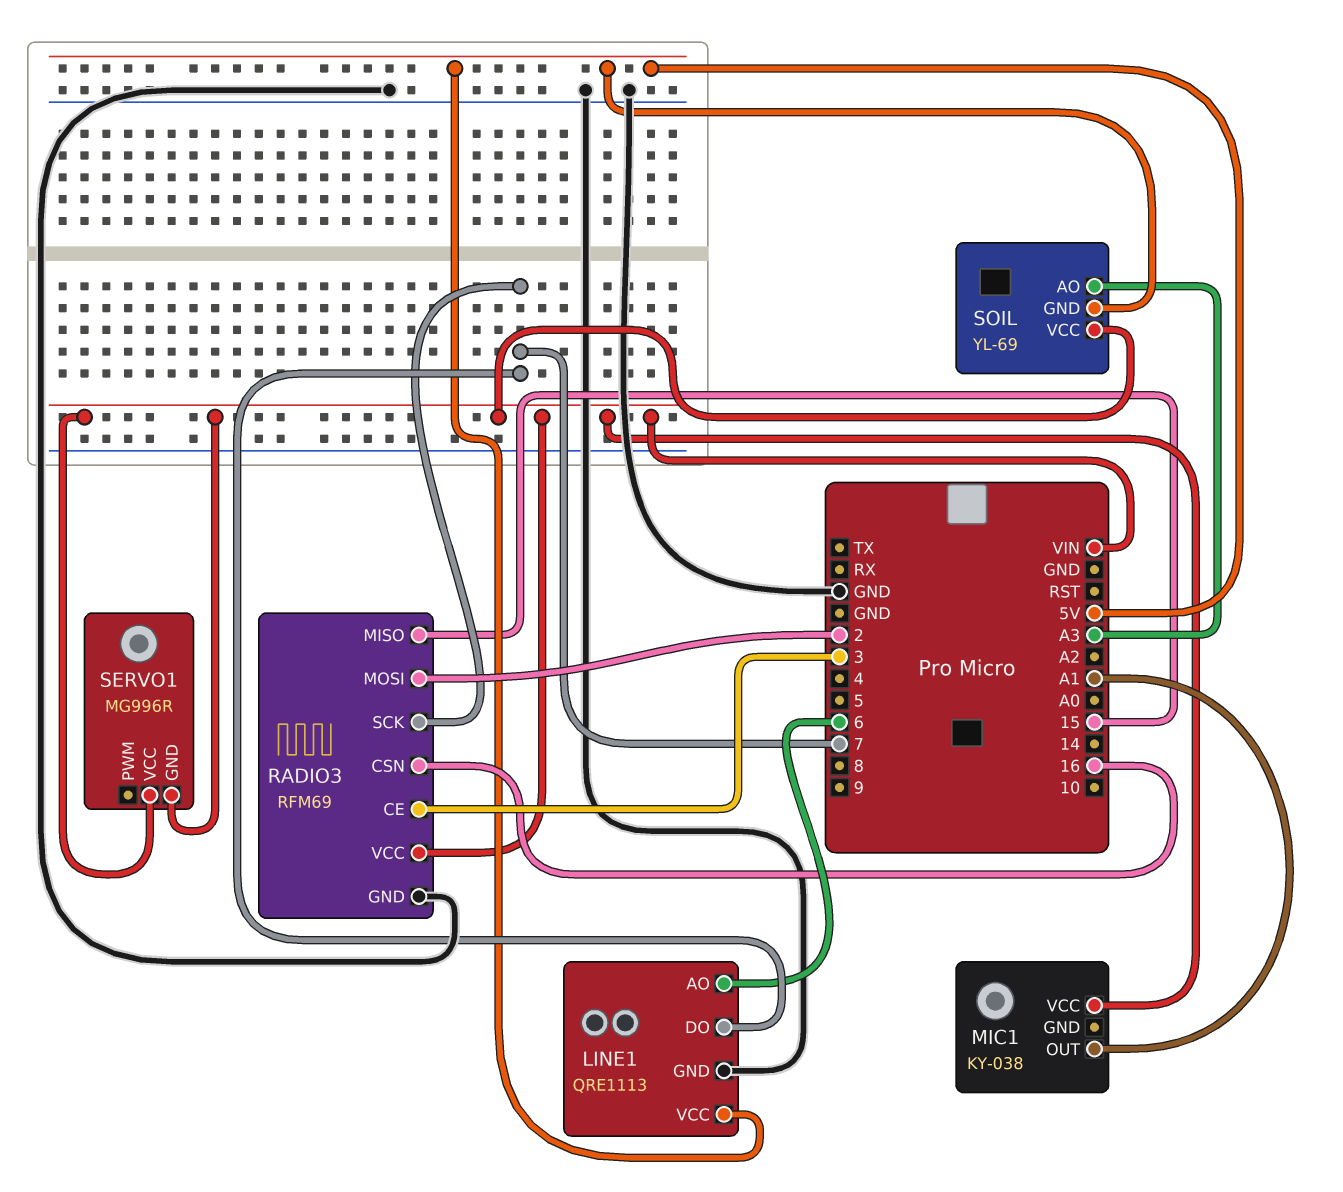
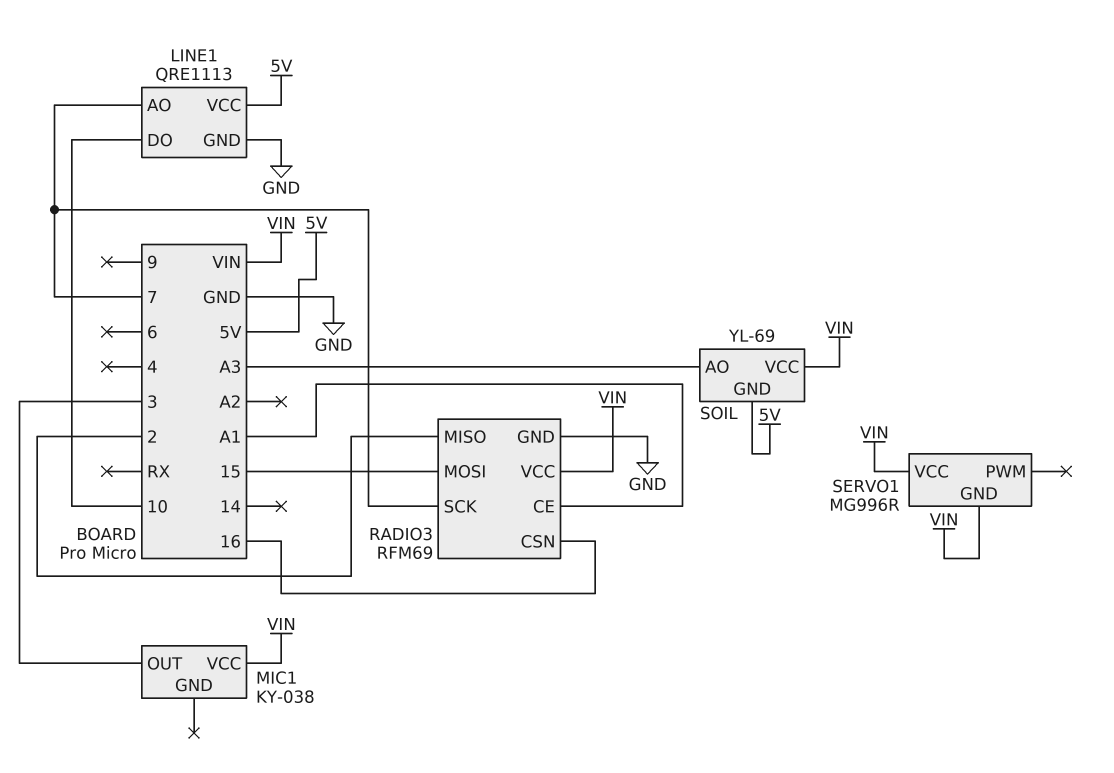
LINE1 pin AO: 6 -> 7
LINE1 pin DO: 7 -> 10
MIC1 pin OUT: A1 -> 3
RADIO3 pin CE: 3 -> A1
RADIO3 pin MISO: 15 -> 2
RADIO3 pin MOSI: 2 -> 15

